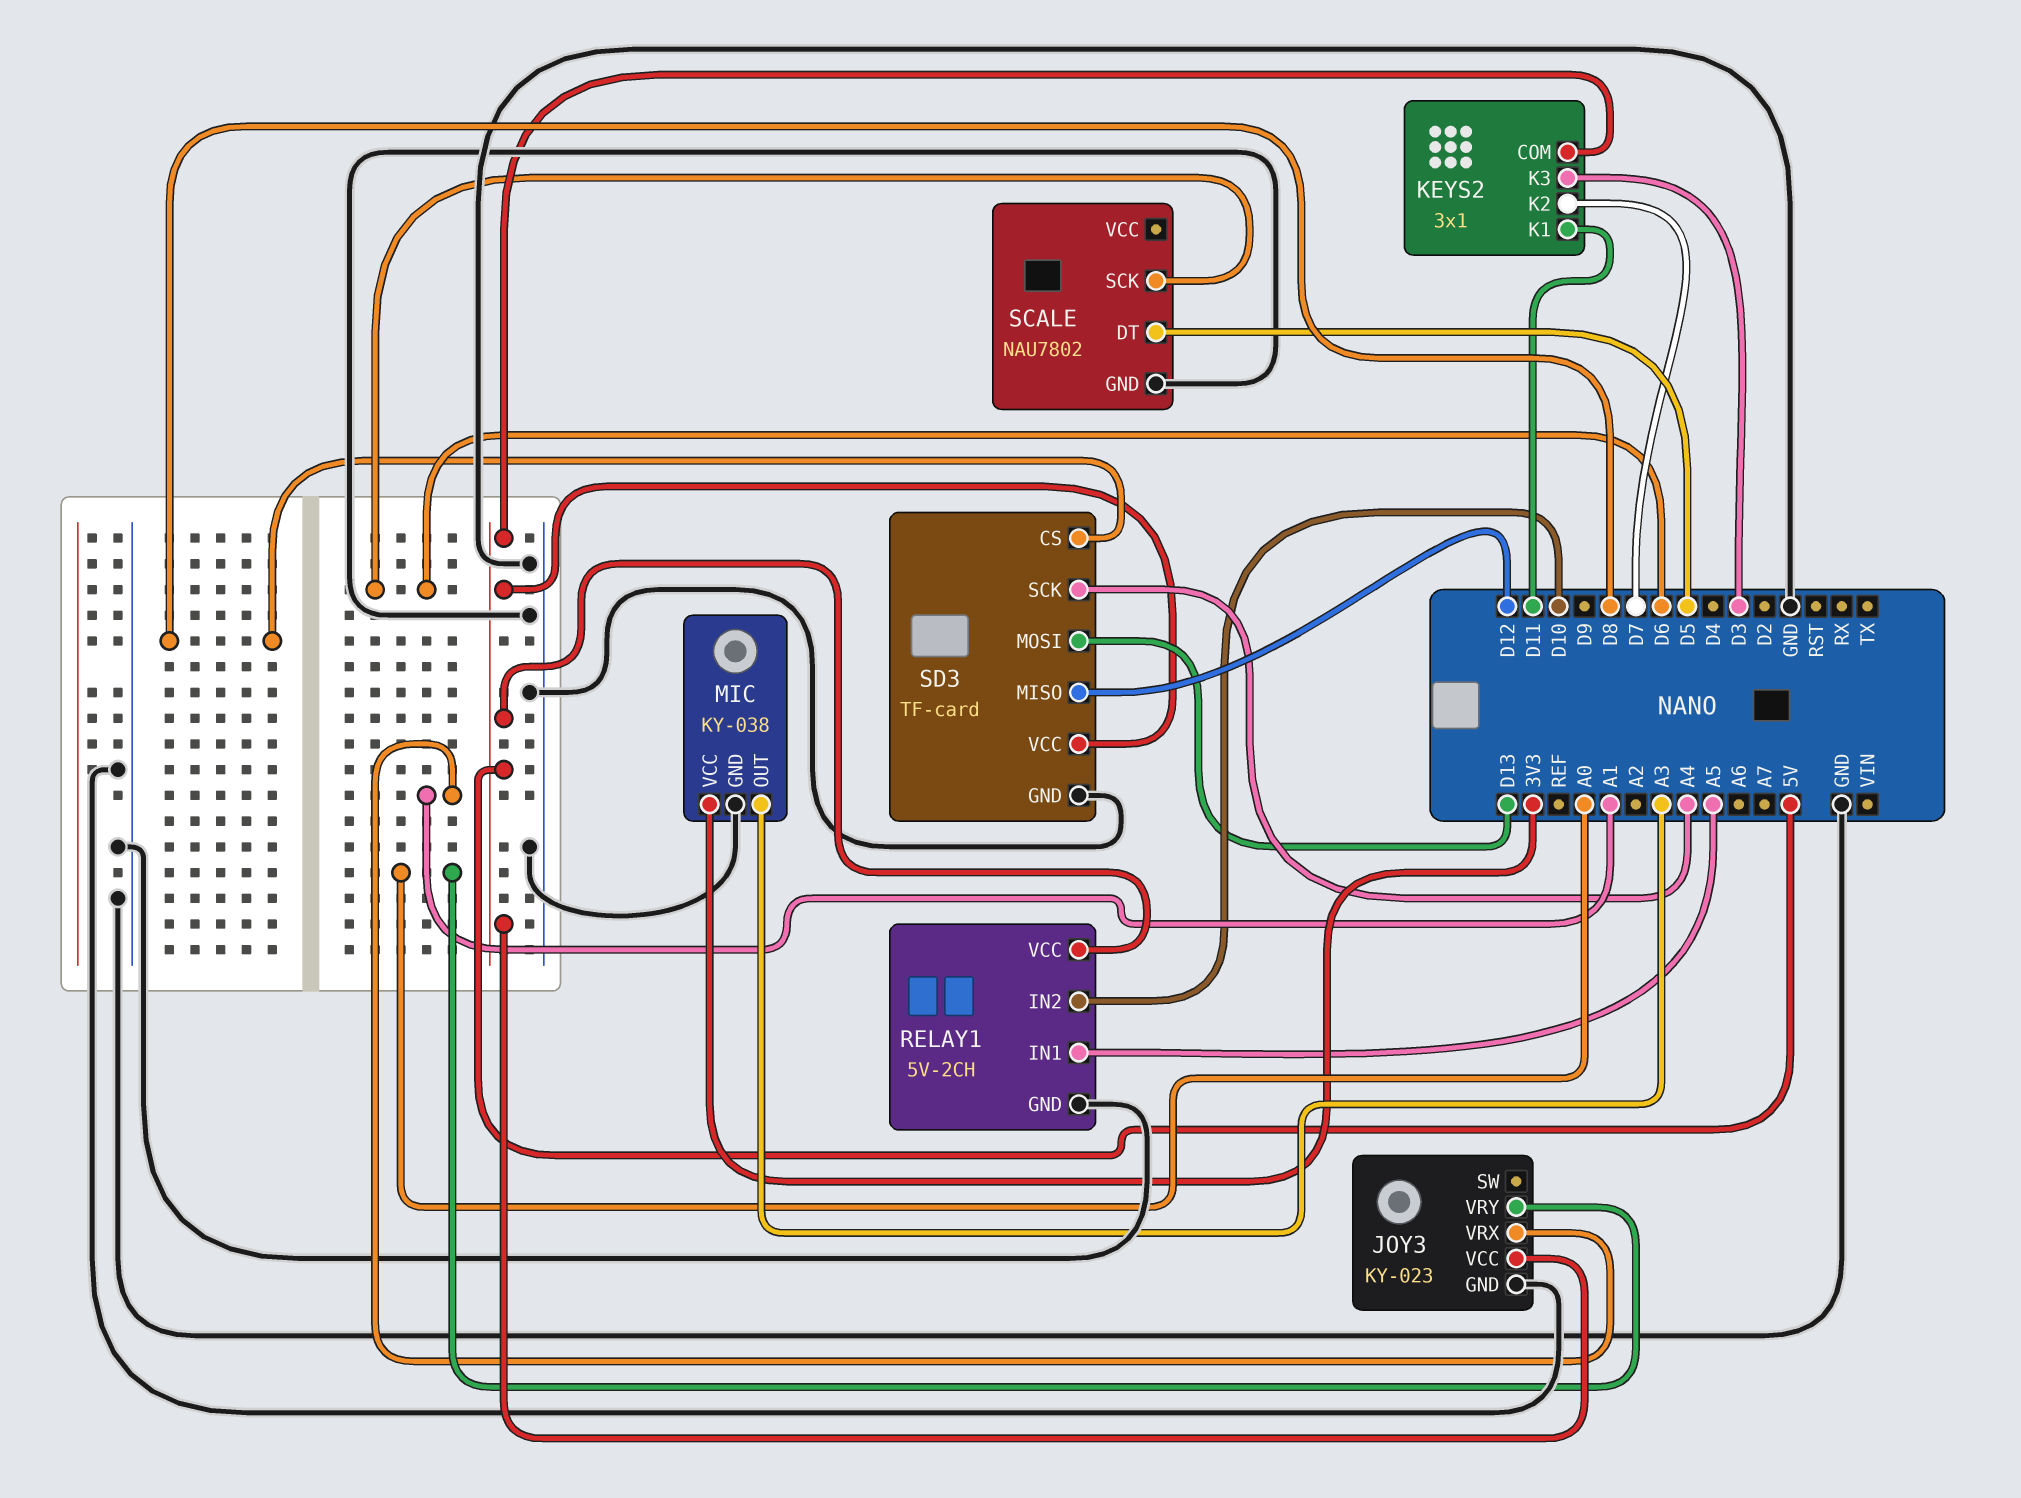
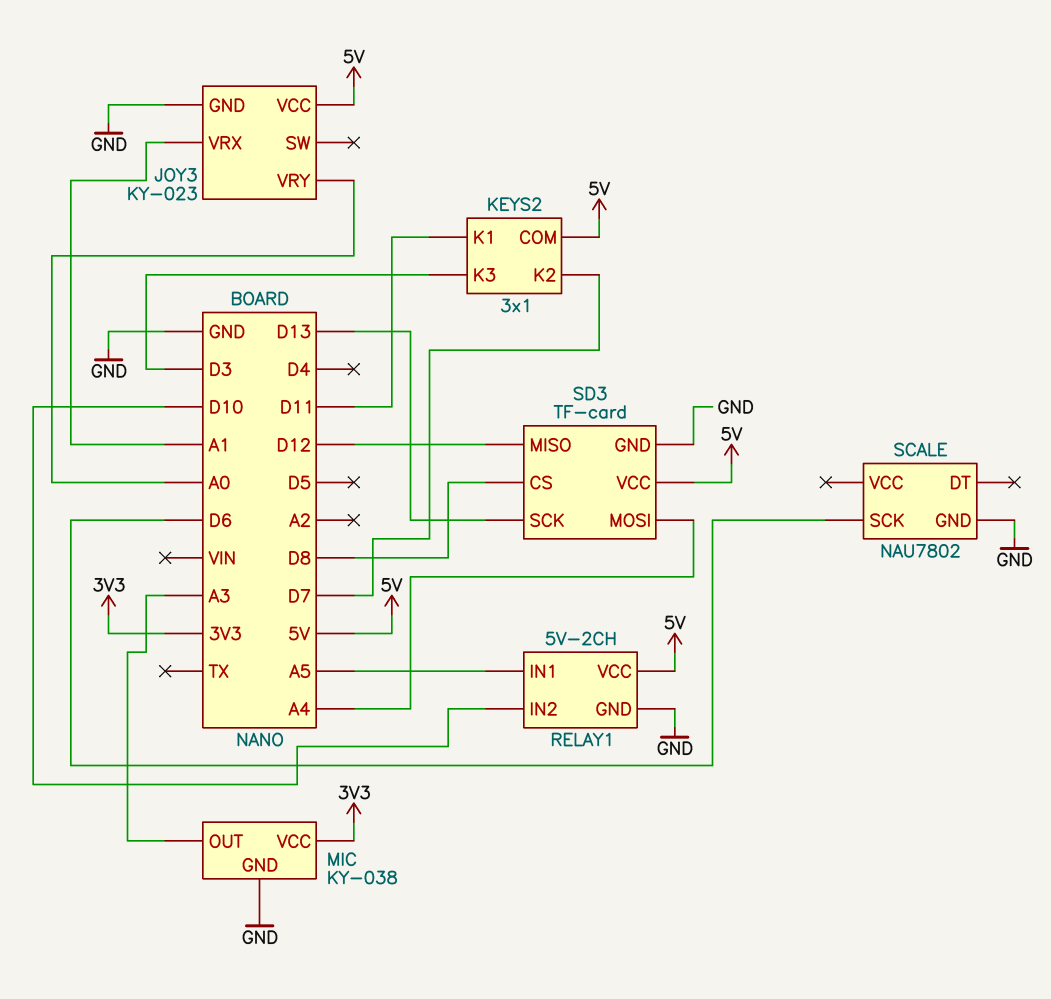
SCALE pin DT: D5 -> none
SD3 pin MOSI: D13 -> A4
SD3 pin SCK: A4 -> D13

